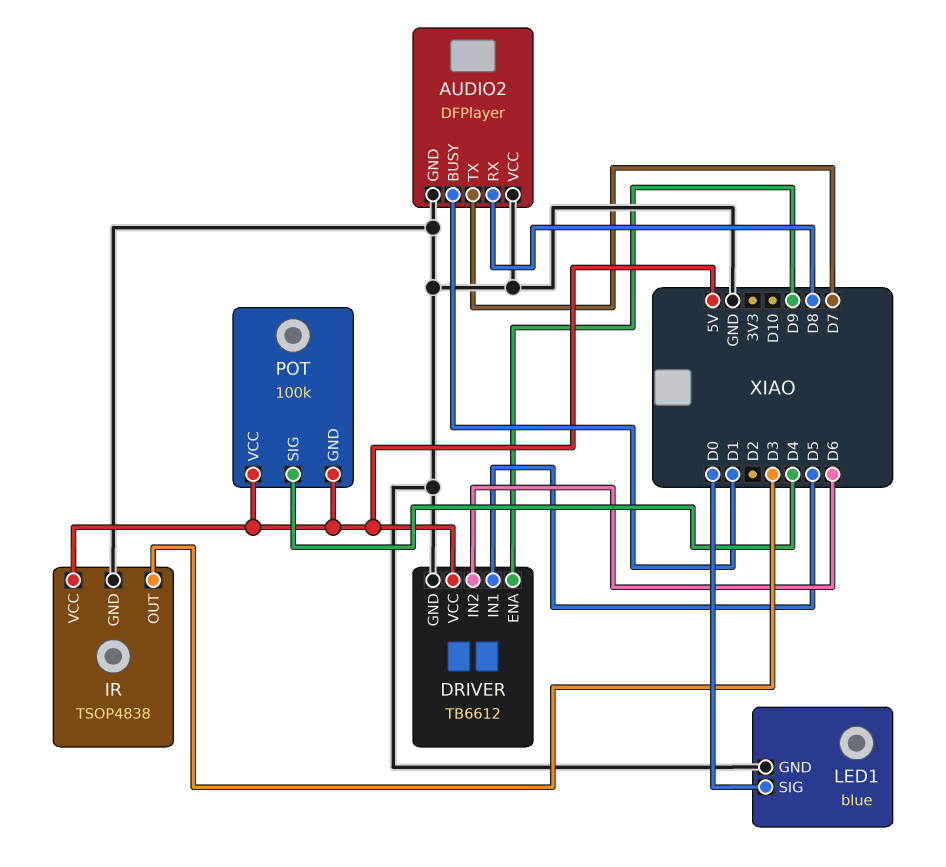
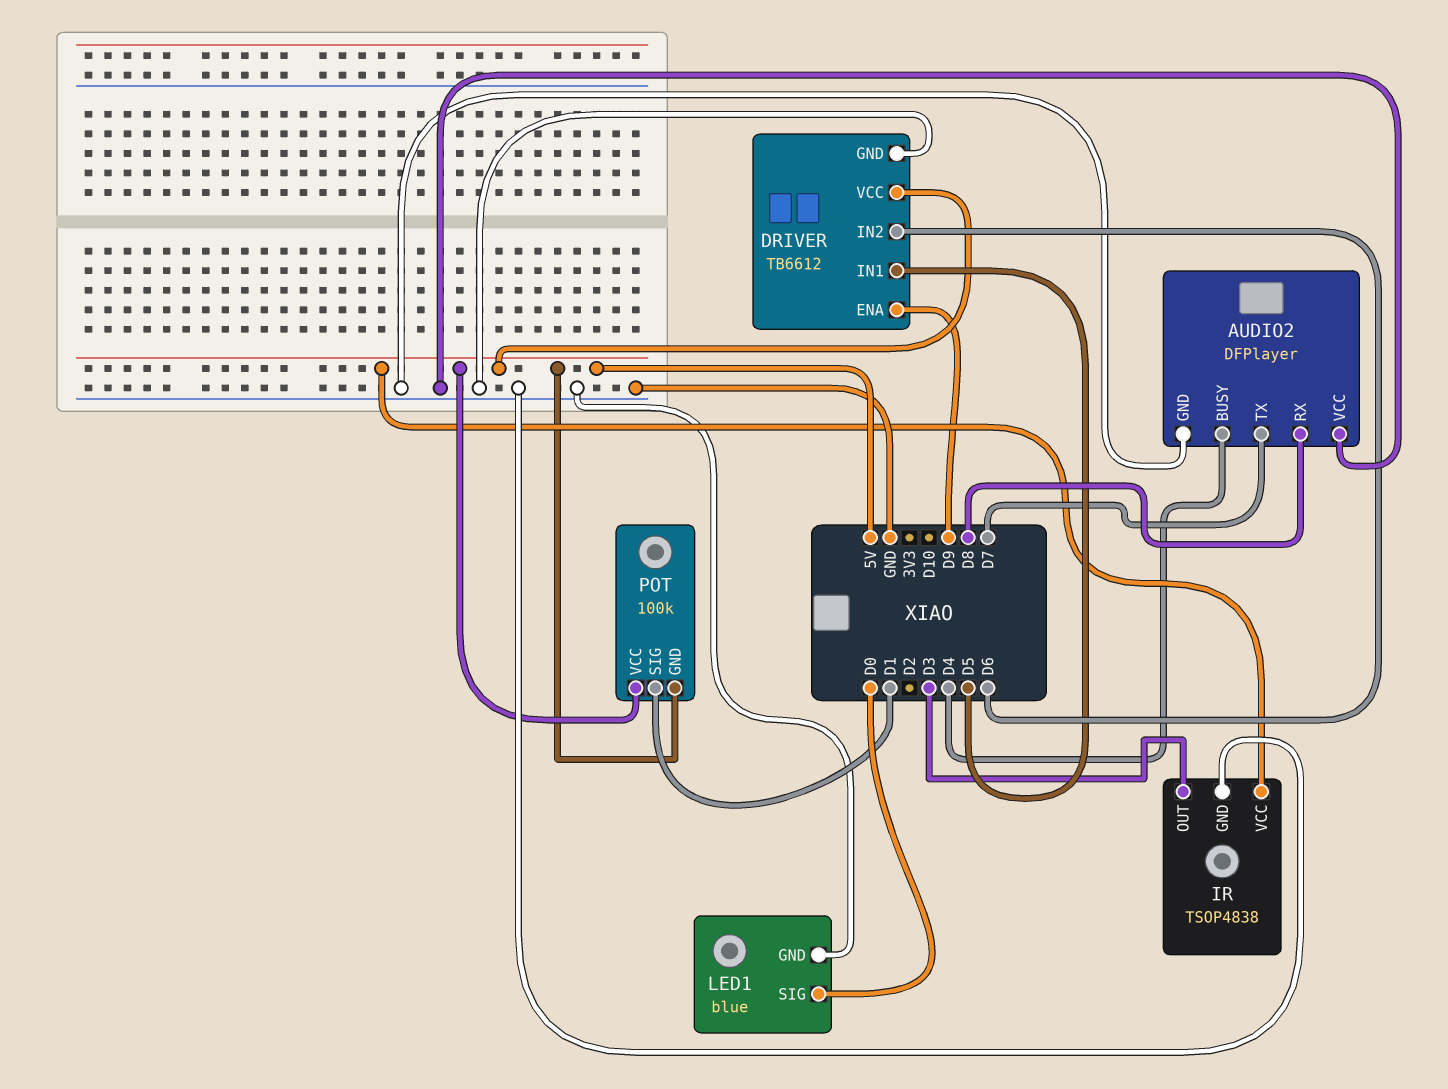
AUDIO2 pin BUSY: D1 -> D4
POT pin SIG: D4 -> D1

